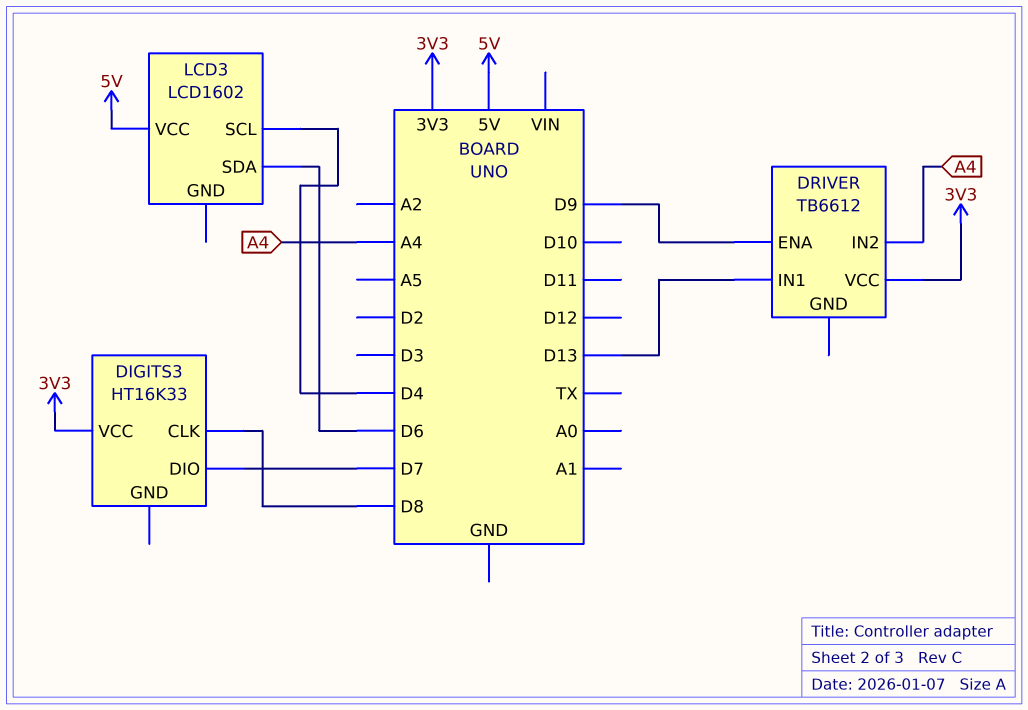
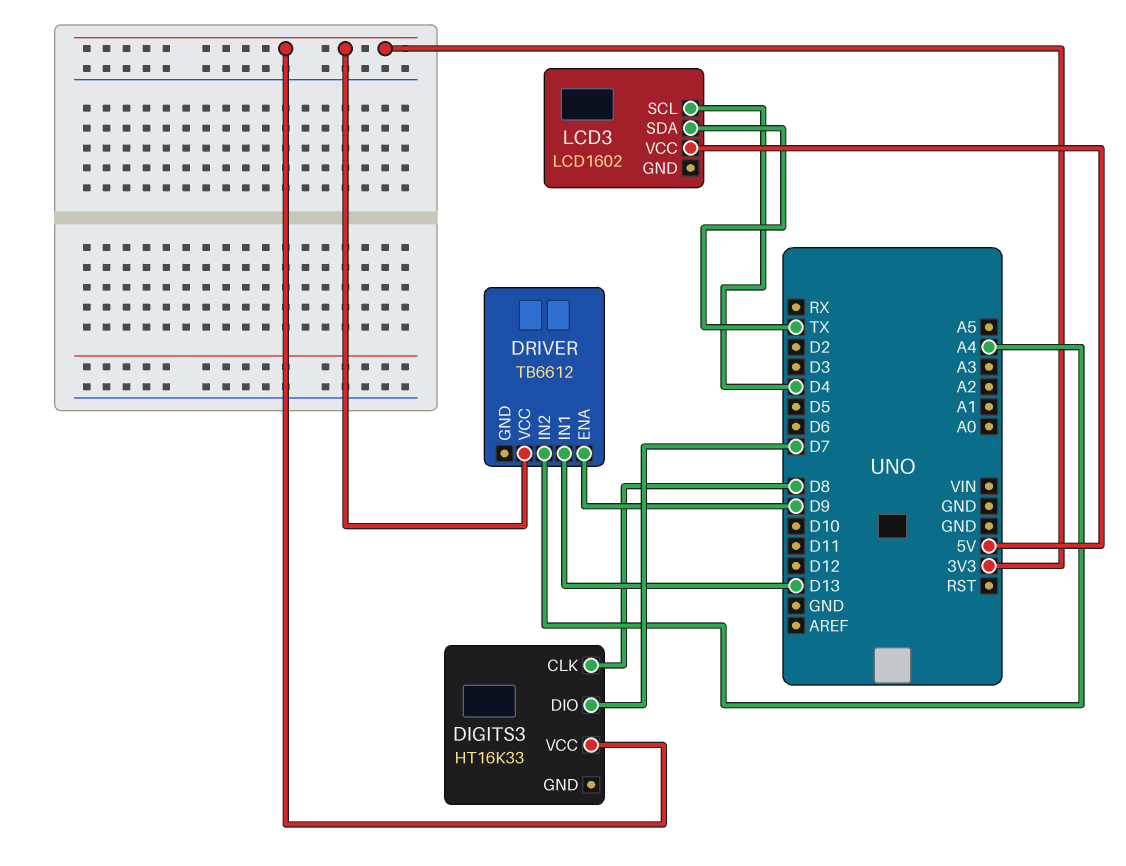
LCD3 pin SDA: D6 -> TX

